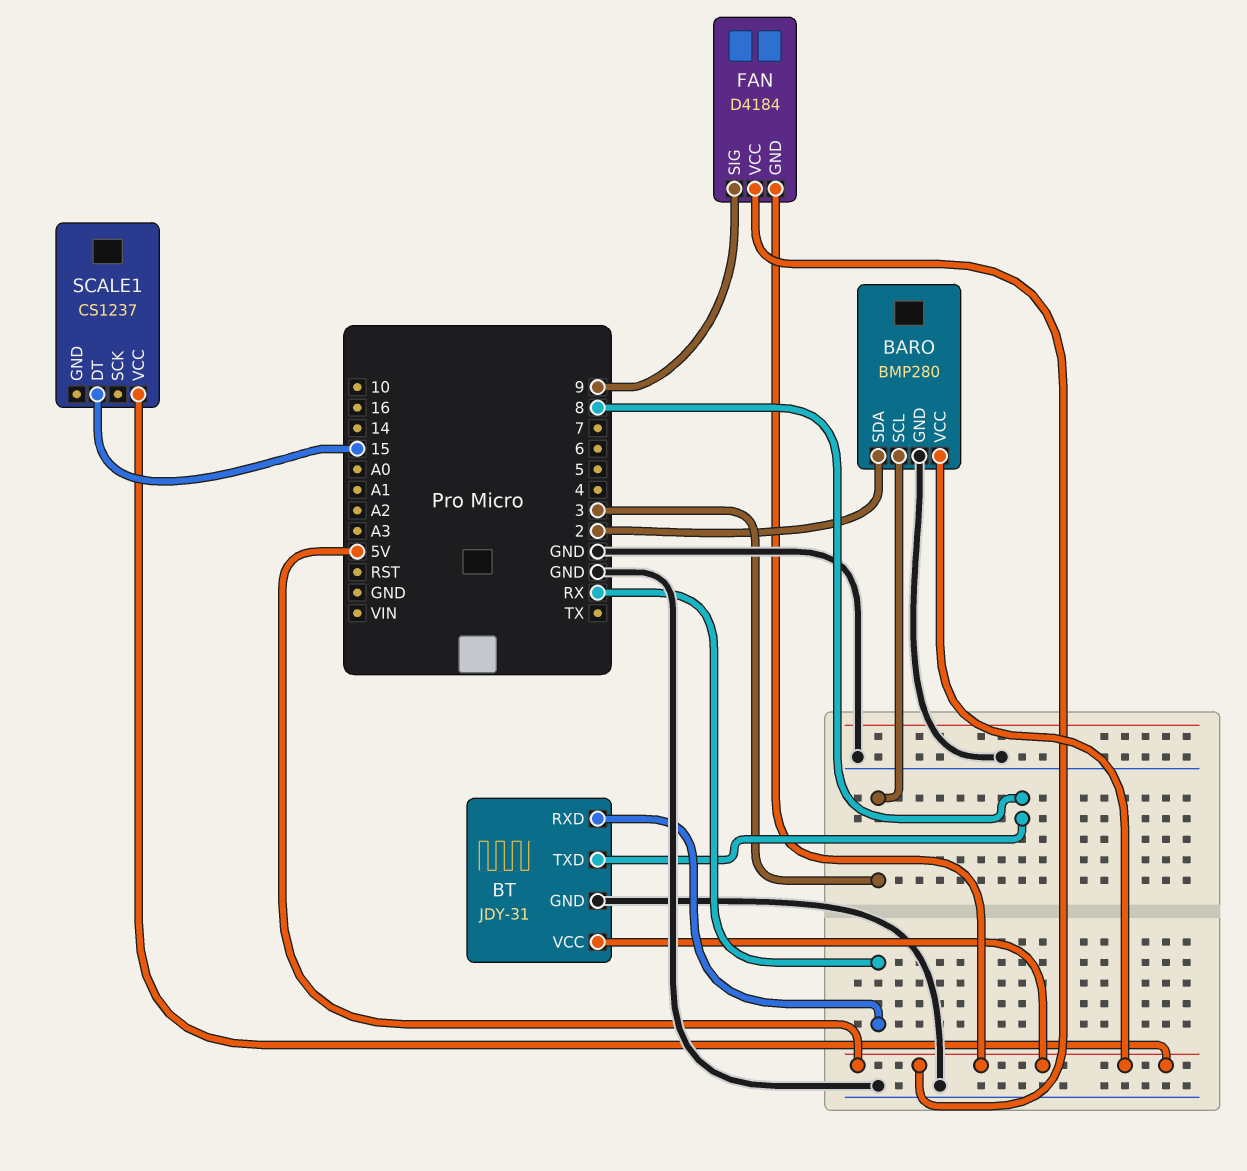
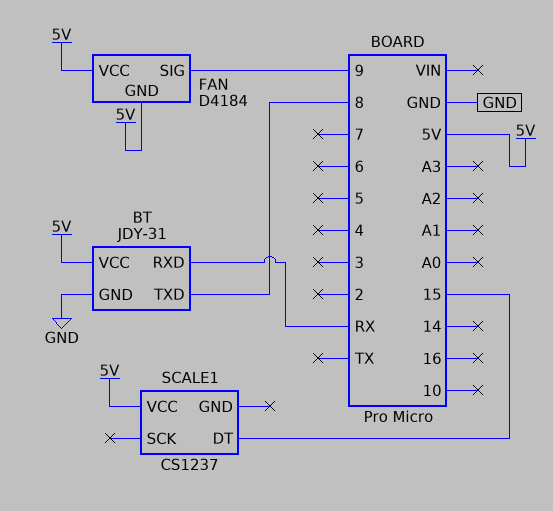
BARO: BMP280 -> none
BARO pin GND: GND -> none
BARO pin SCL: 3 -> none
BARO pin SDA: 2 -> none
BARO pin VCC: 5V -> none

